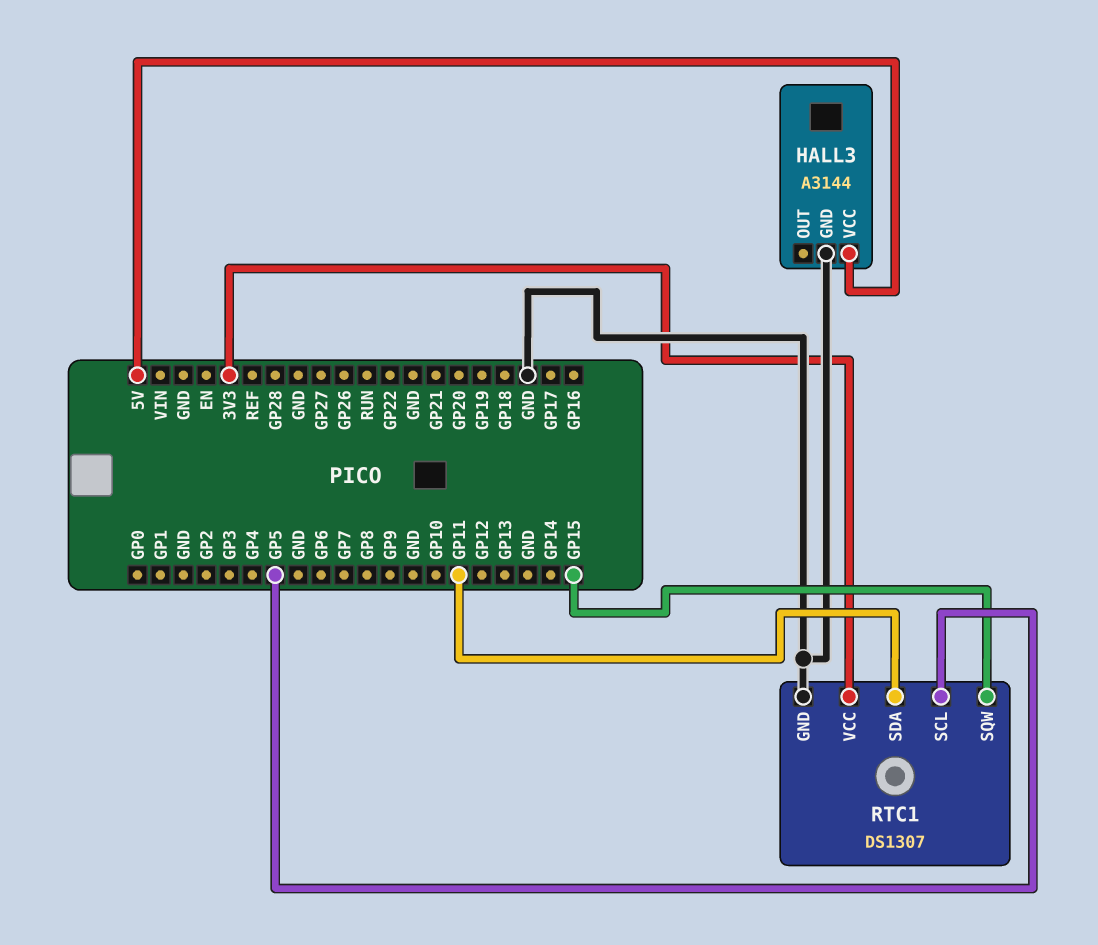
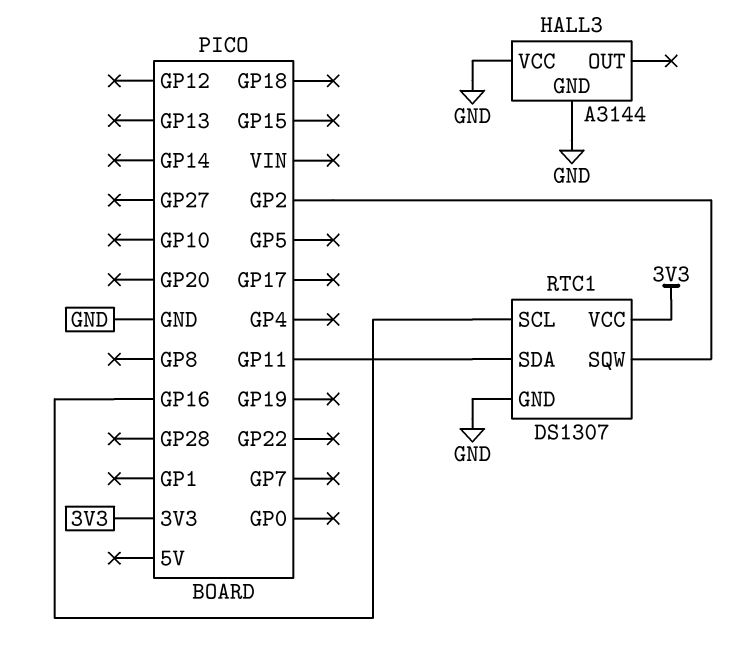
HALL3 pin VCC: 5V -> GND
RTC1 pin SCL: GP5 -> GP16
RTC1 pin SQW: GP15 -> GP2

